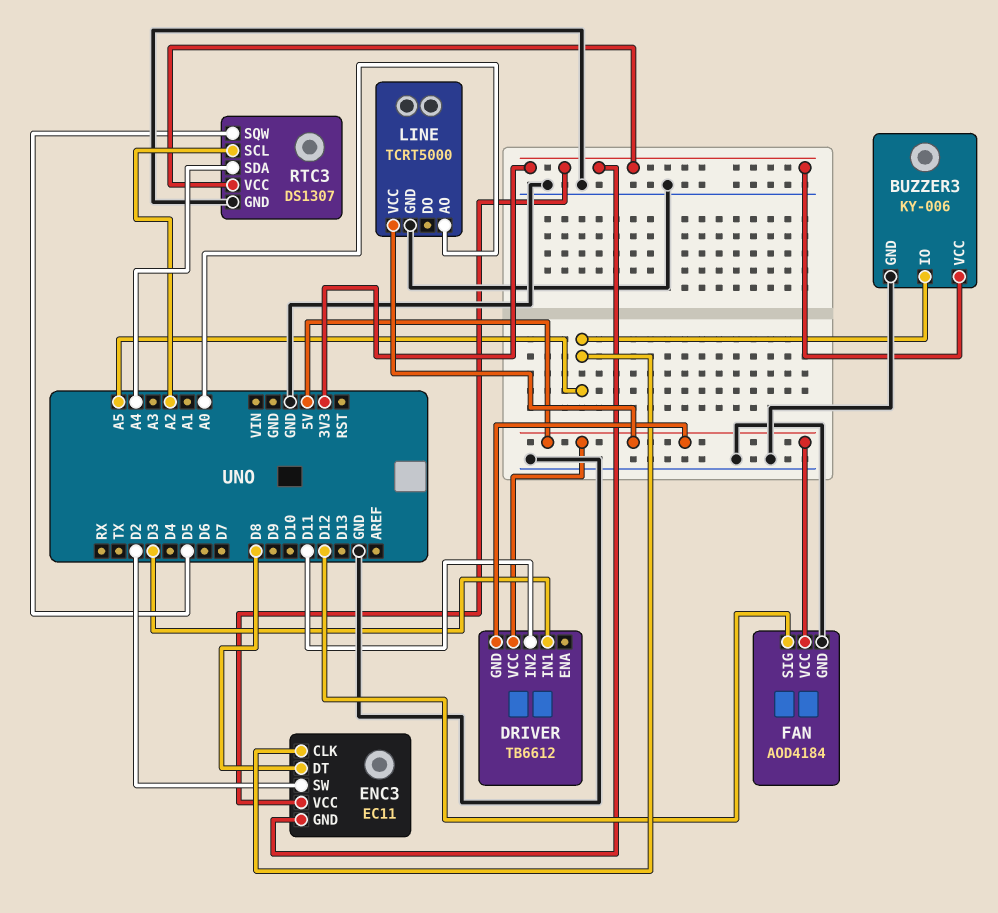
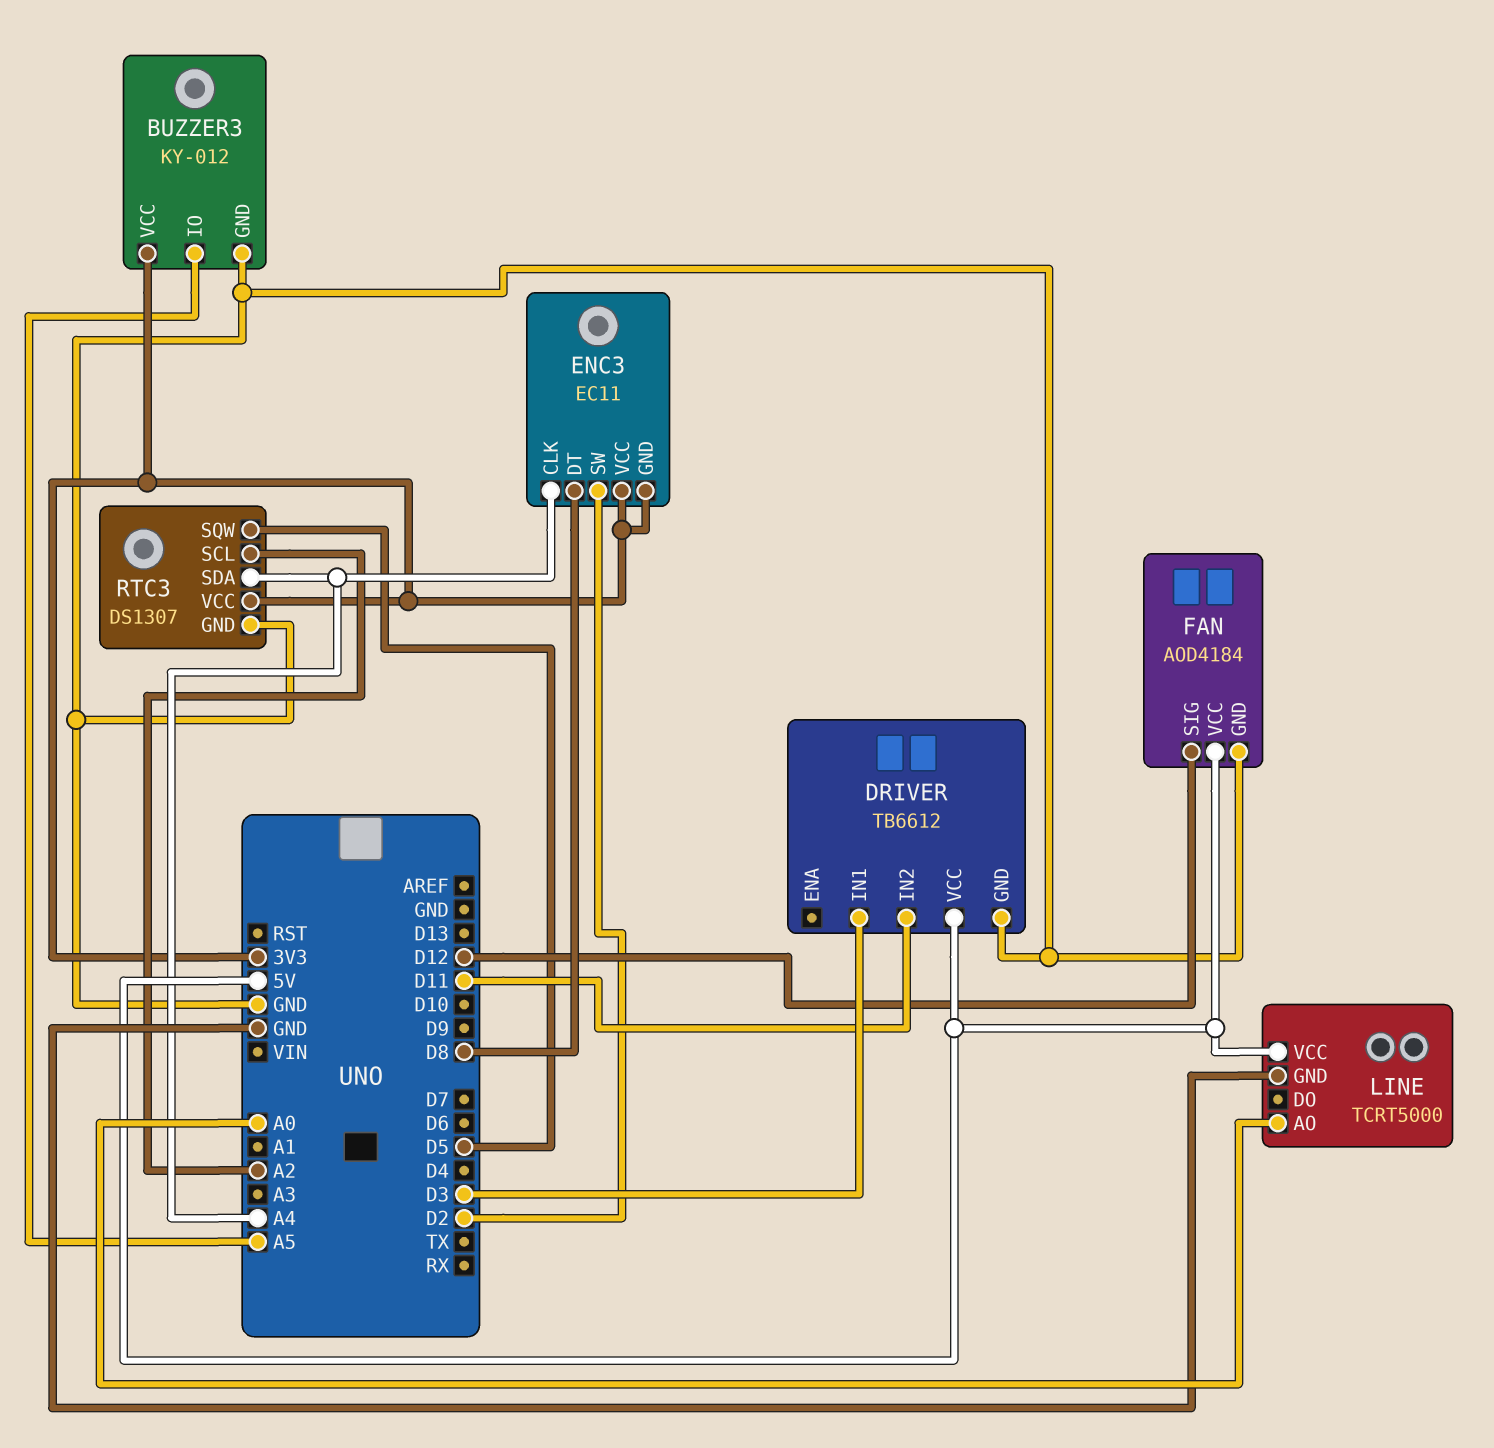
BUZZER3: KY-006 -> KY-012
DRIVER pin GND: 5V -> GND
ENC3 pin CLK: A5 -> A4

